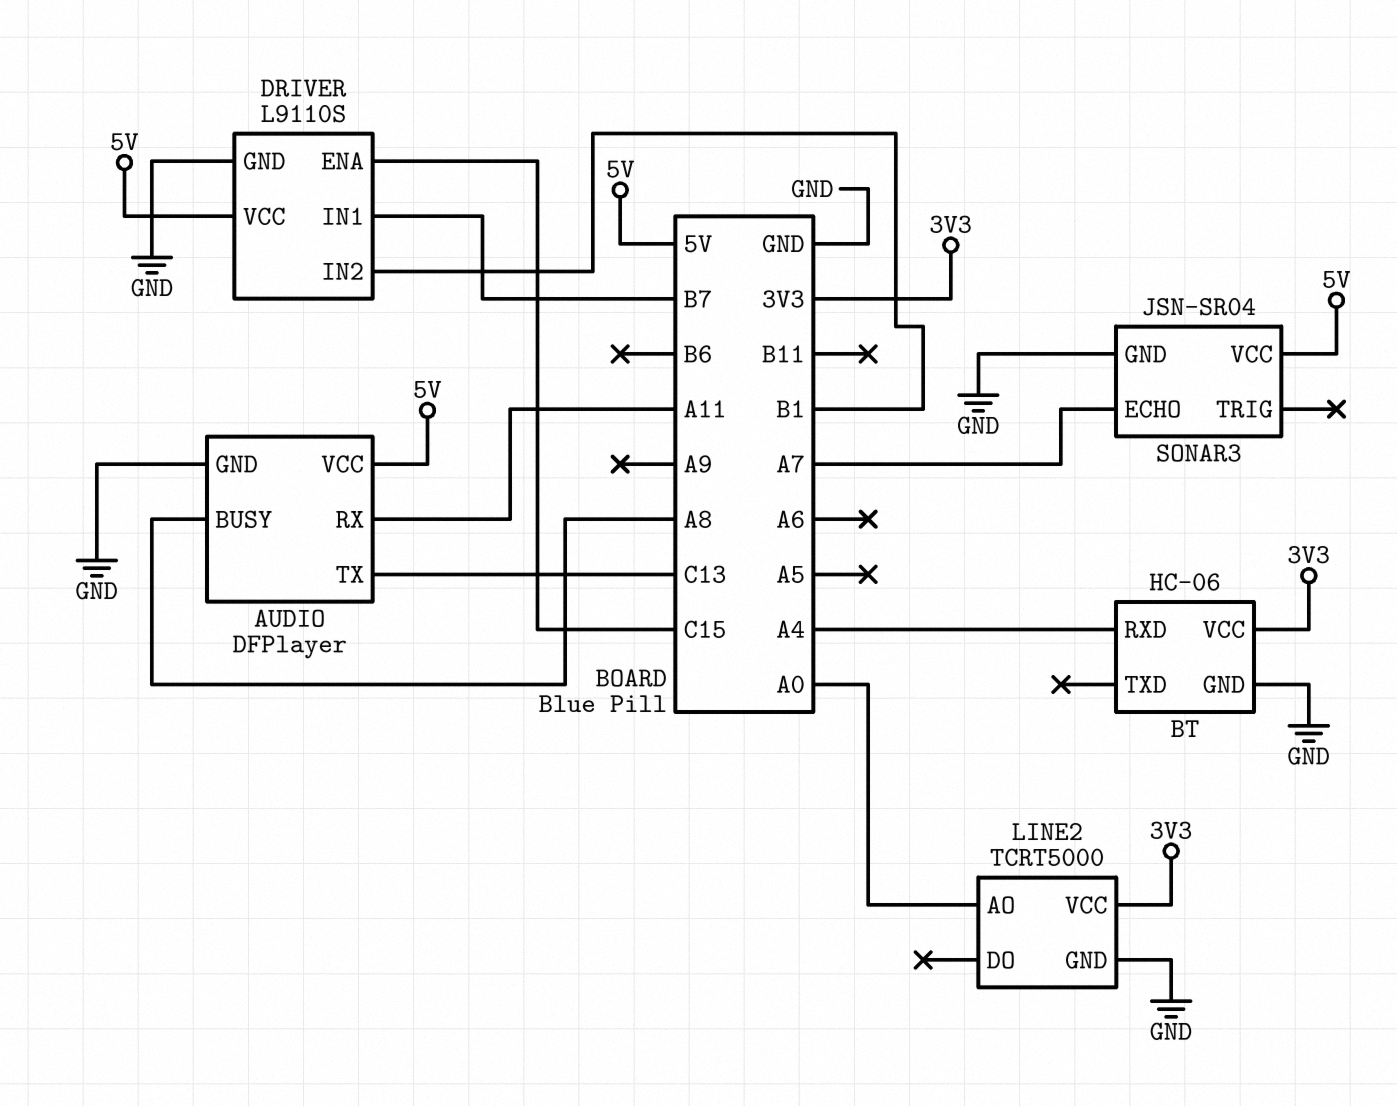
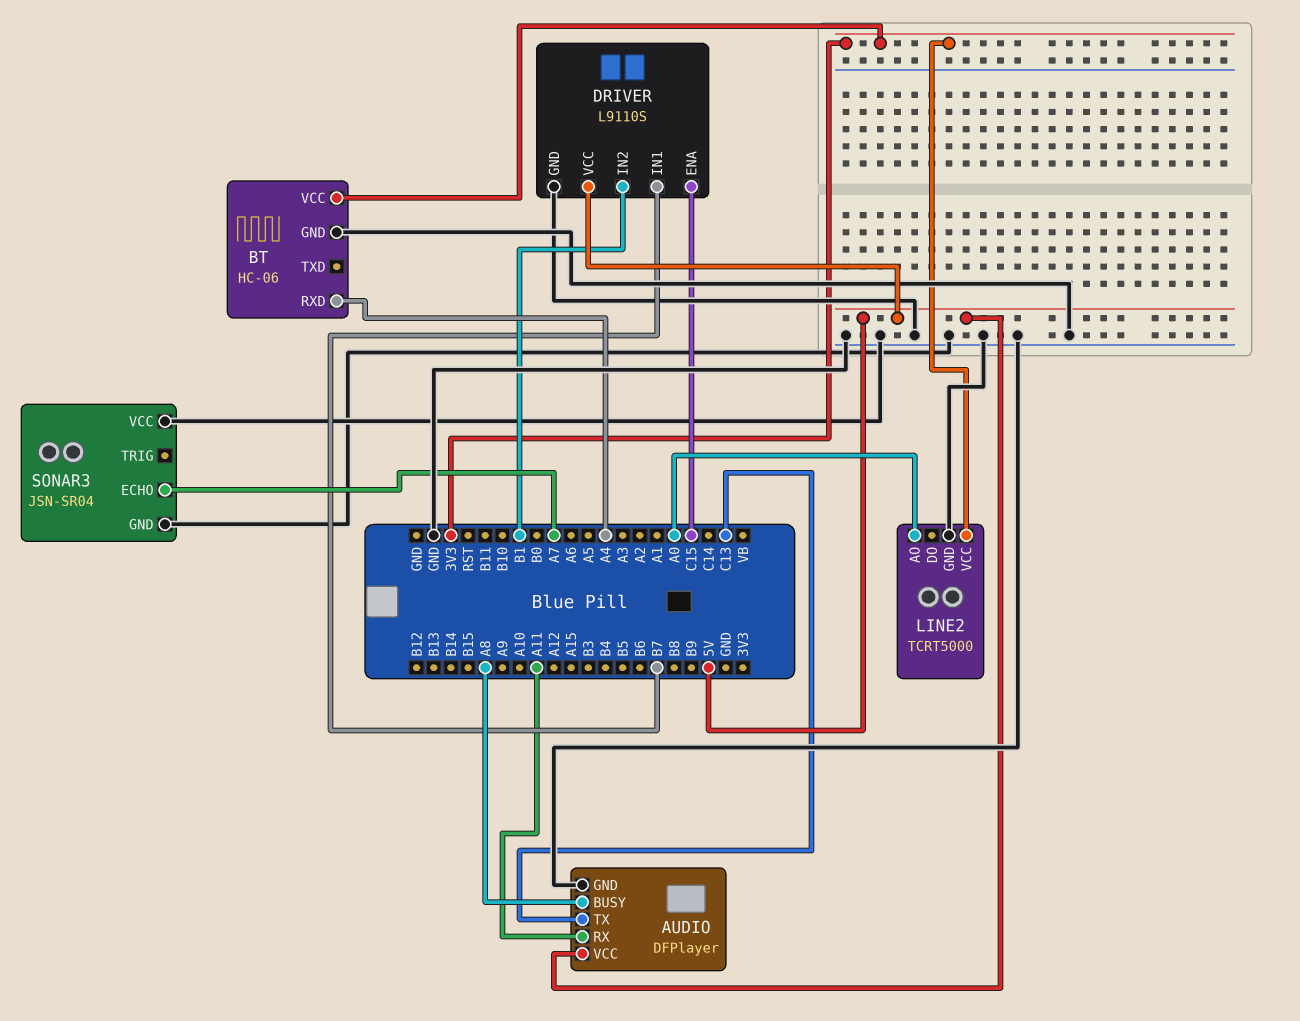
SONAR3 pin VCC: 5V -> GND

